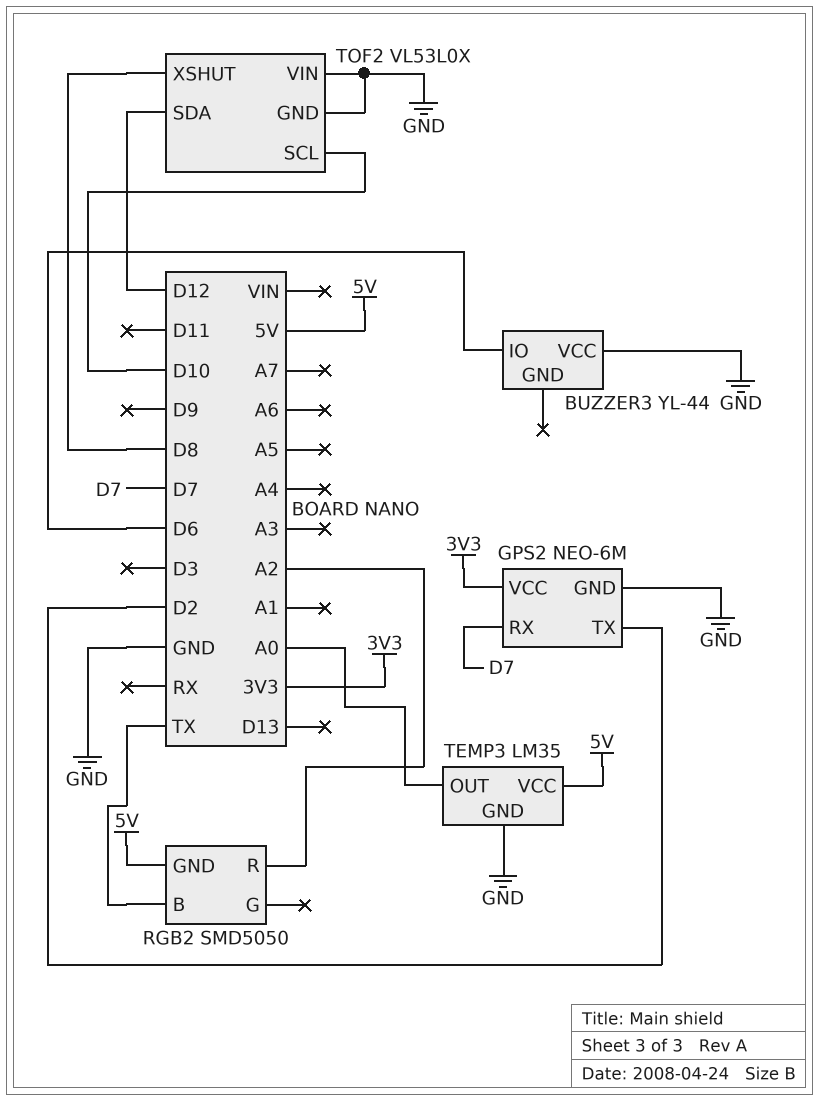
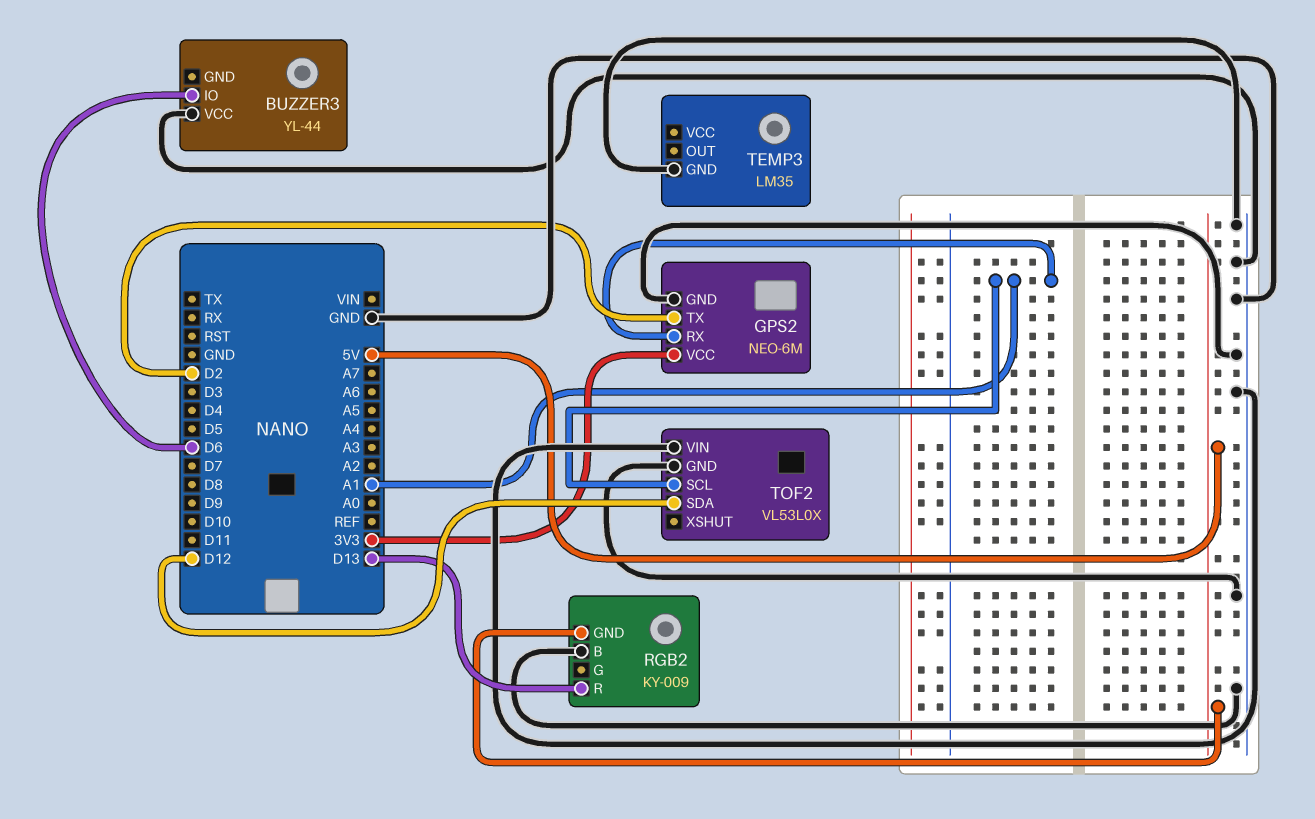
GPS2 pin RX: D7 -> A1
RGB2: SMD5050 -> KY-009
RGB2 pin B: TX -> GND
RGB2 pin R: A2 -> D13
TEMP3 pin OUT: A0 -> none
TEMP3 pin VCC: 5V -> none
TOF2 pin SCL: D10 -> A1
TOF2 pin XSHUT: D8 -> none

